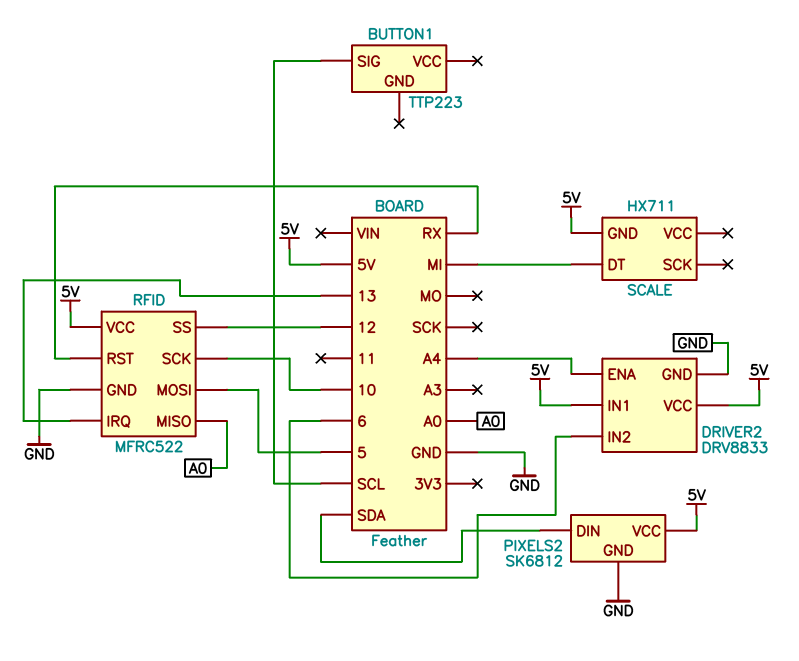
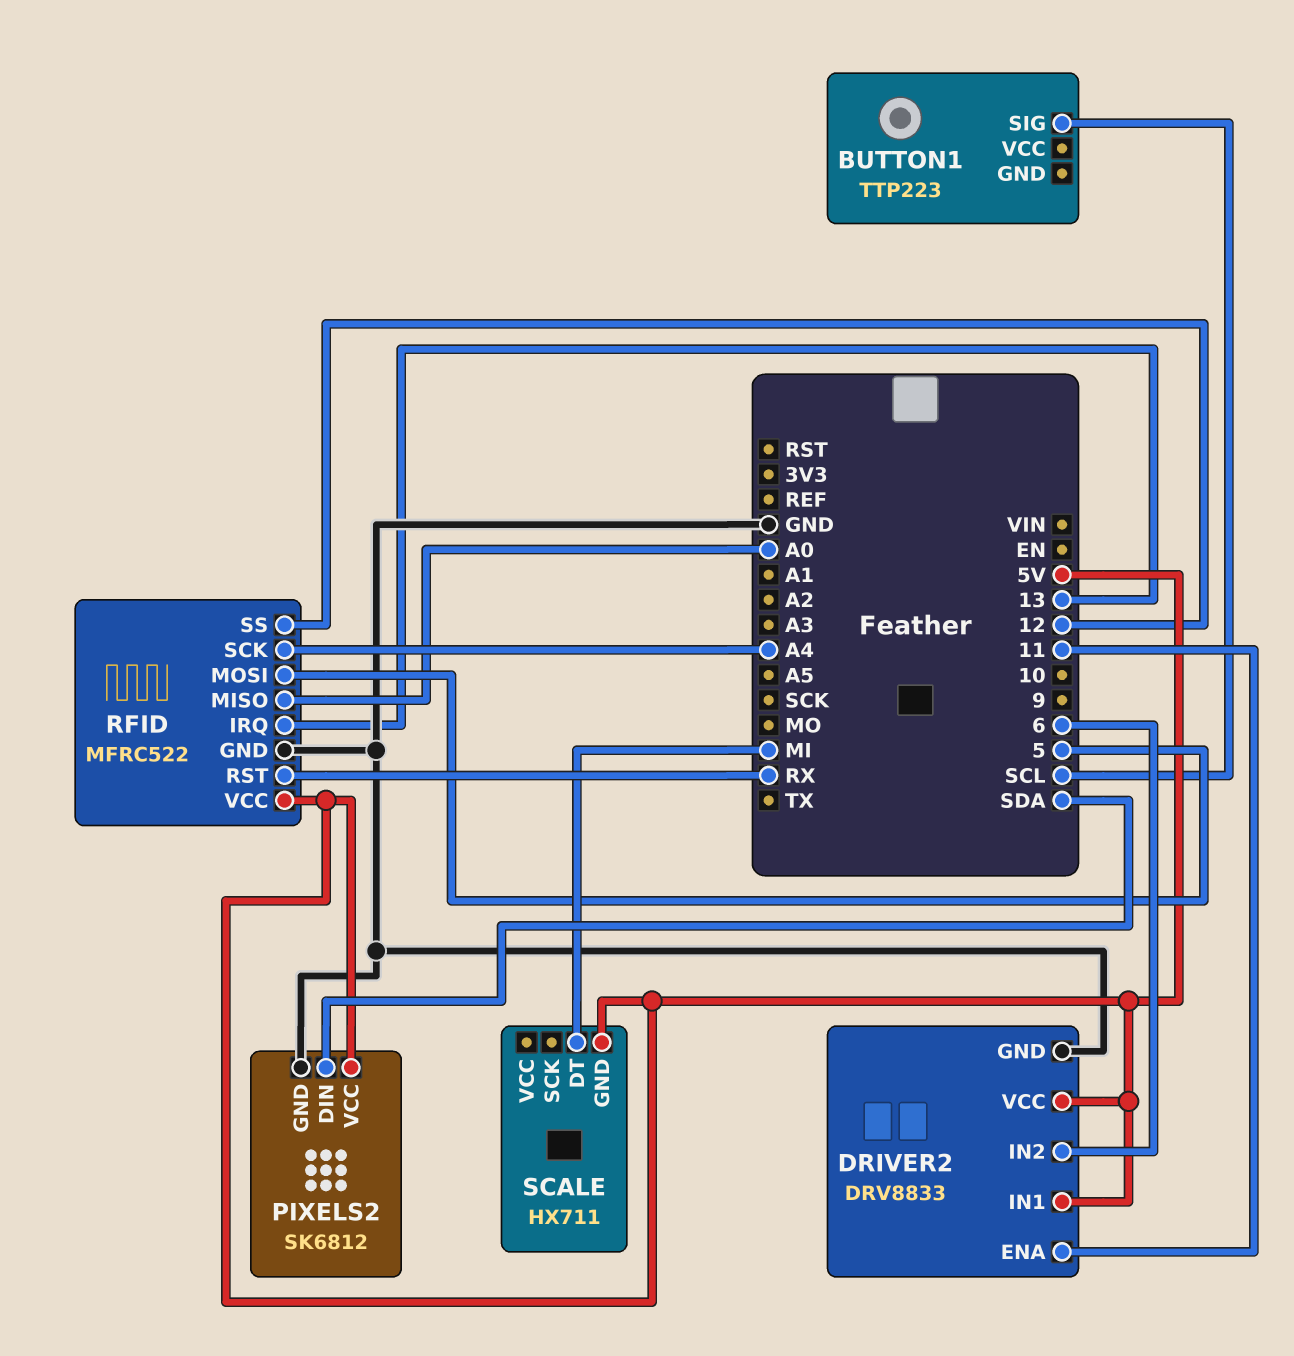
DRIVER2 pin ENA: A4 -> 11
RFID pin SCK: 10 -> A4

